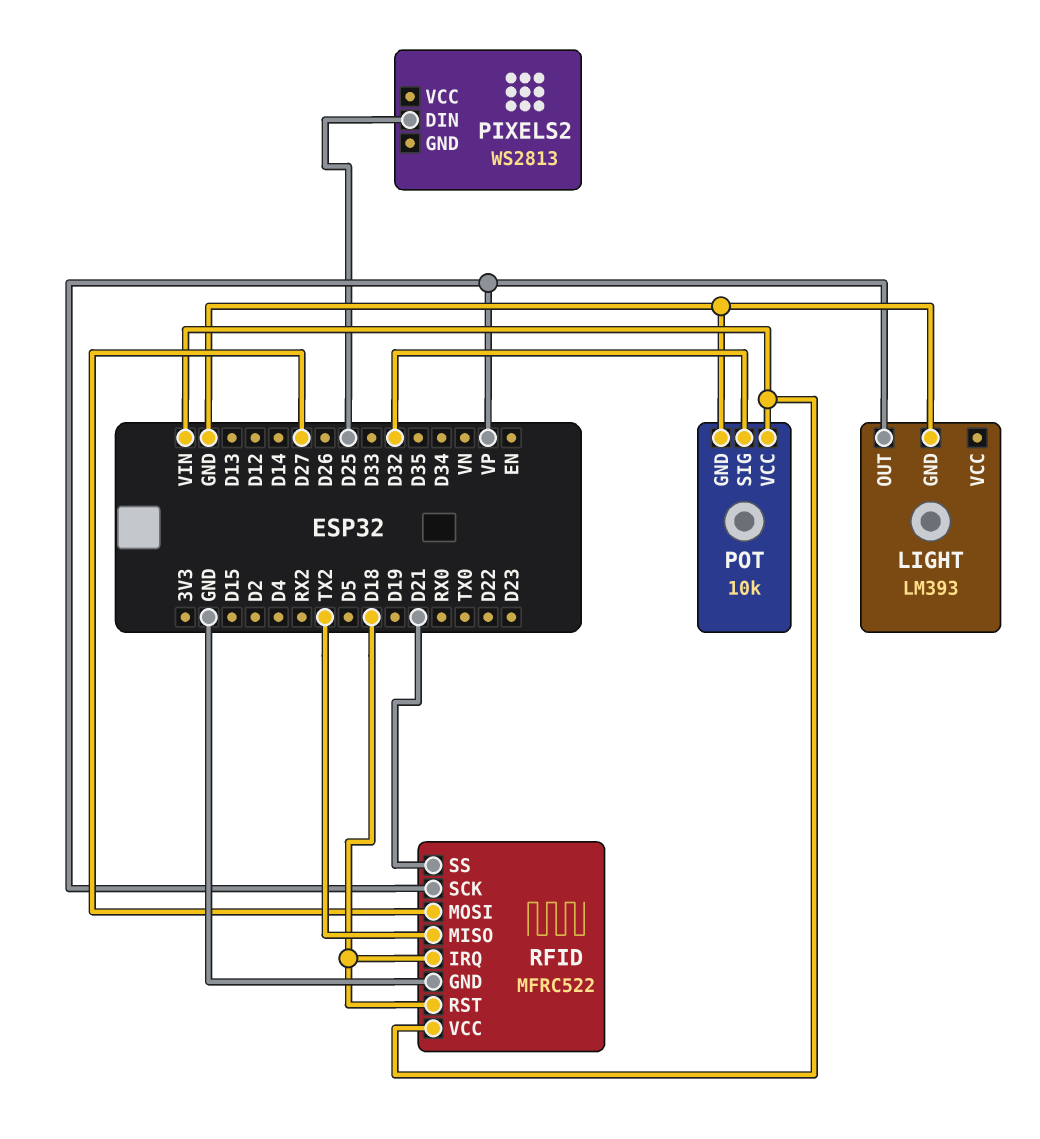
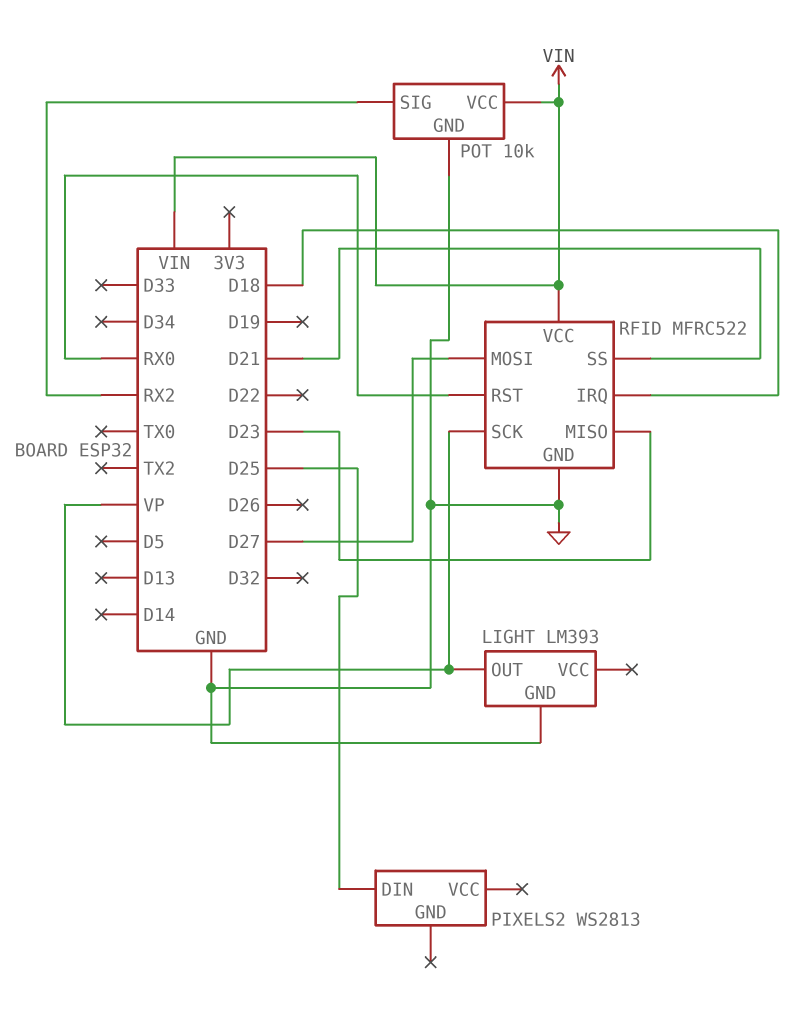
POT pin SIG: D32 -> RX2
RFID pin MISO: TX2 -> D23
RFID pin RST: D18 -> RX0

